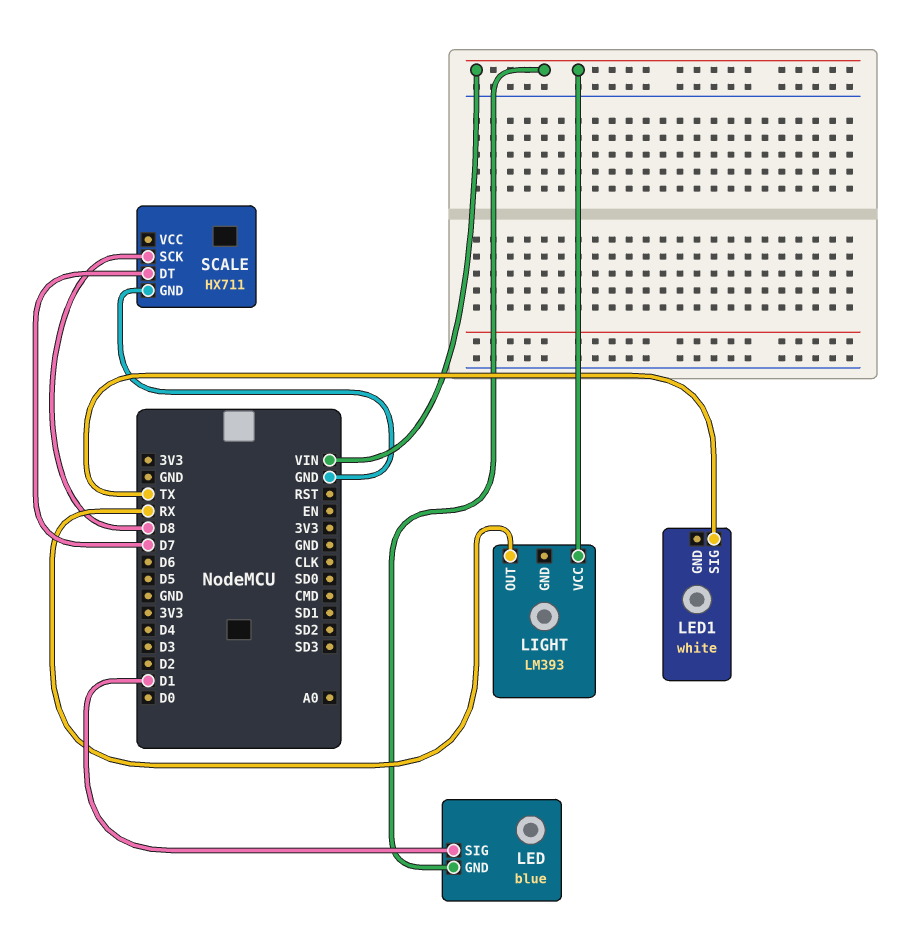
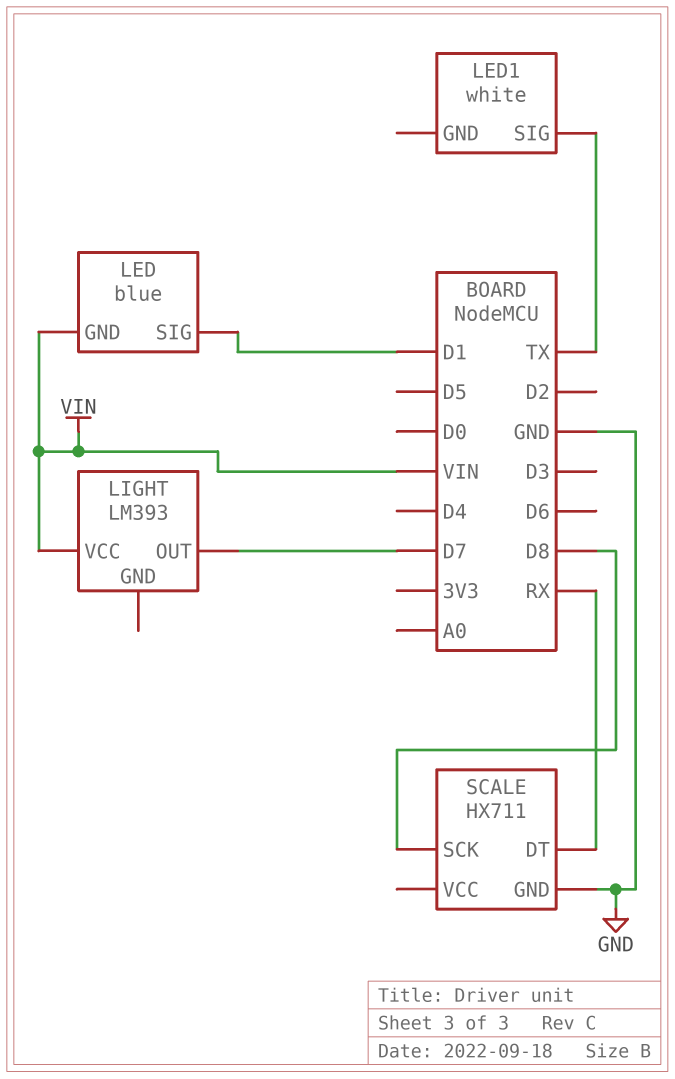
LIGHT pin OUT: RX -> D7
SCALE pin DT: D7 -> RX

